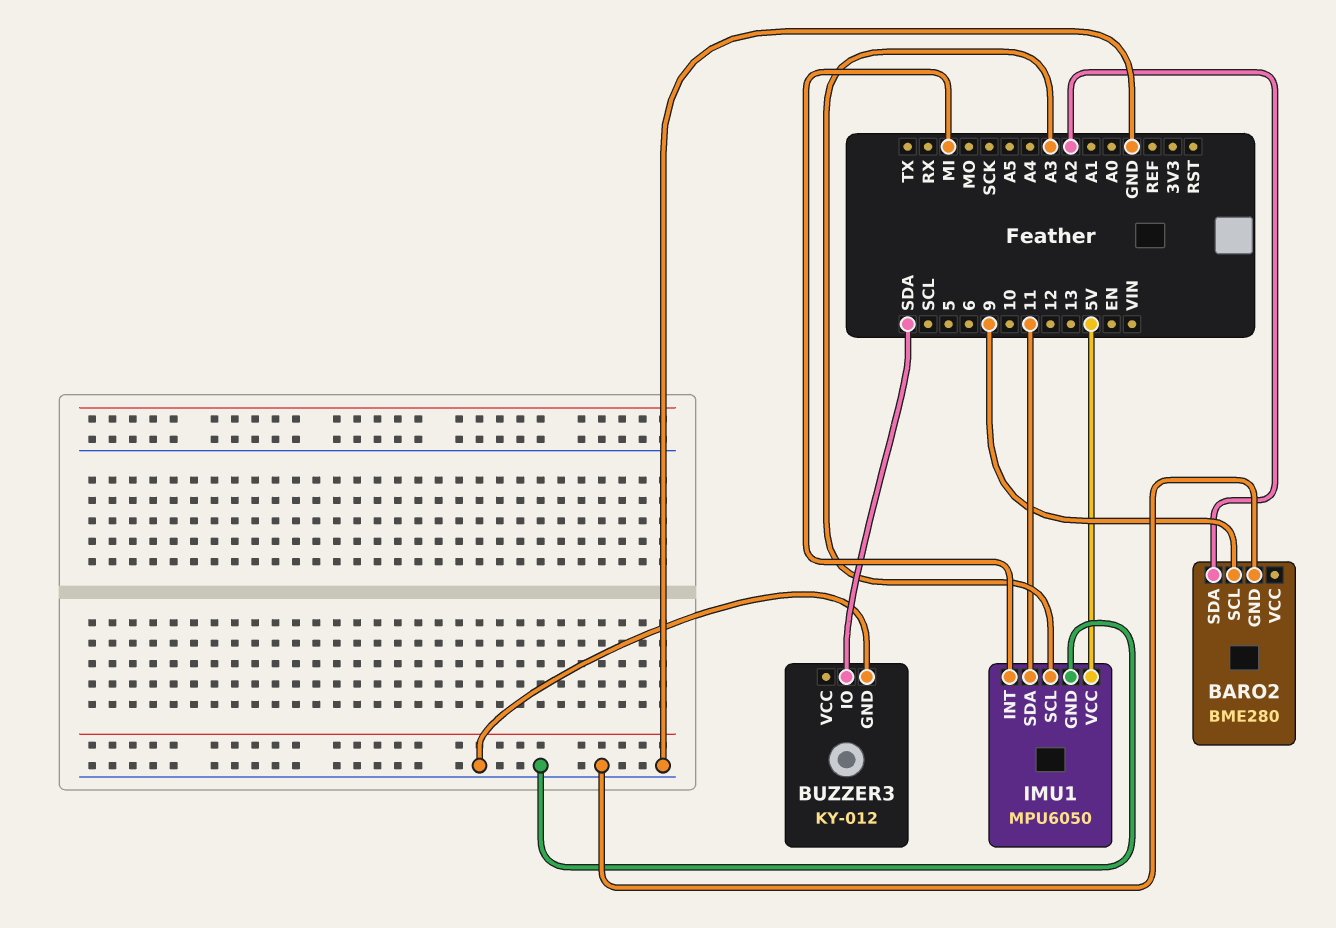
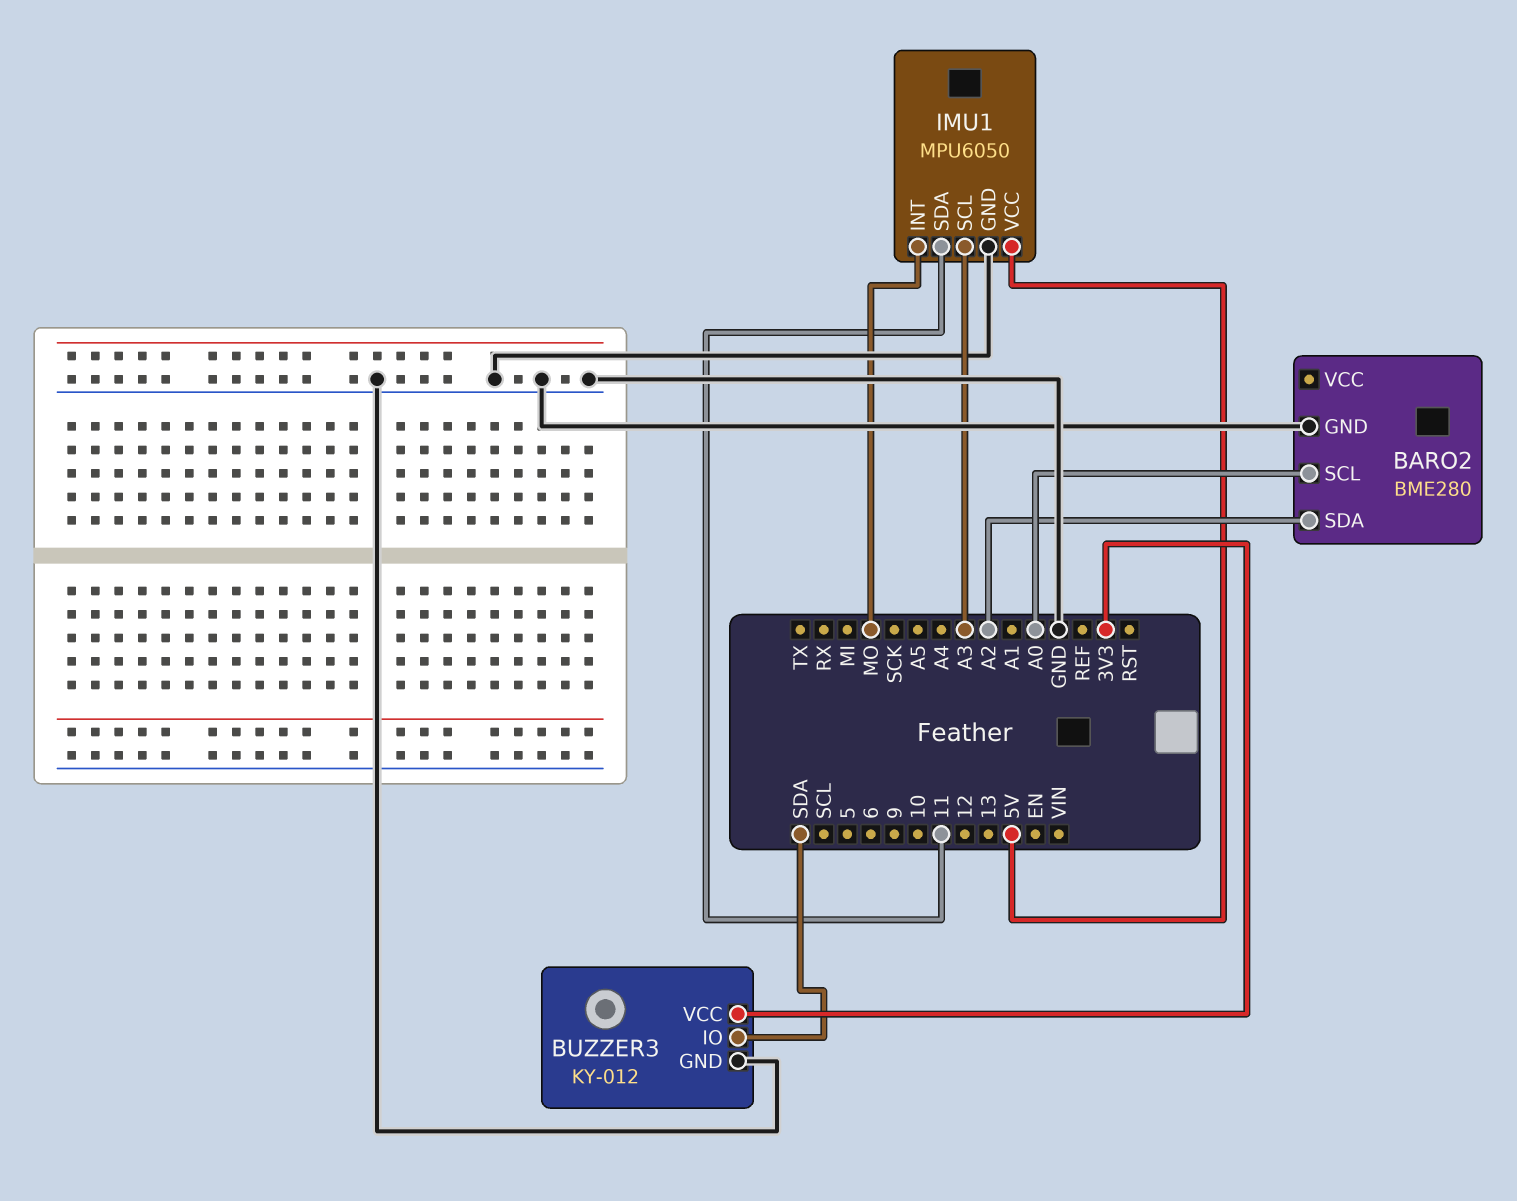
BARO2 pin SCL: 9 -> A0
BUZZER3 pin VCC: none -> 3V3
IMU1 pin INT: MI -> MO

